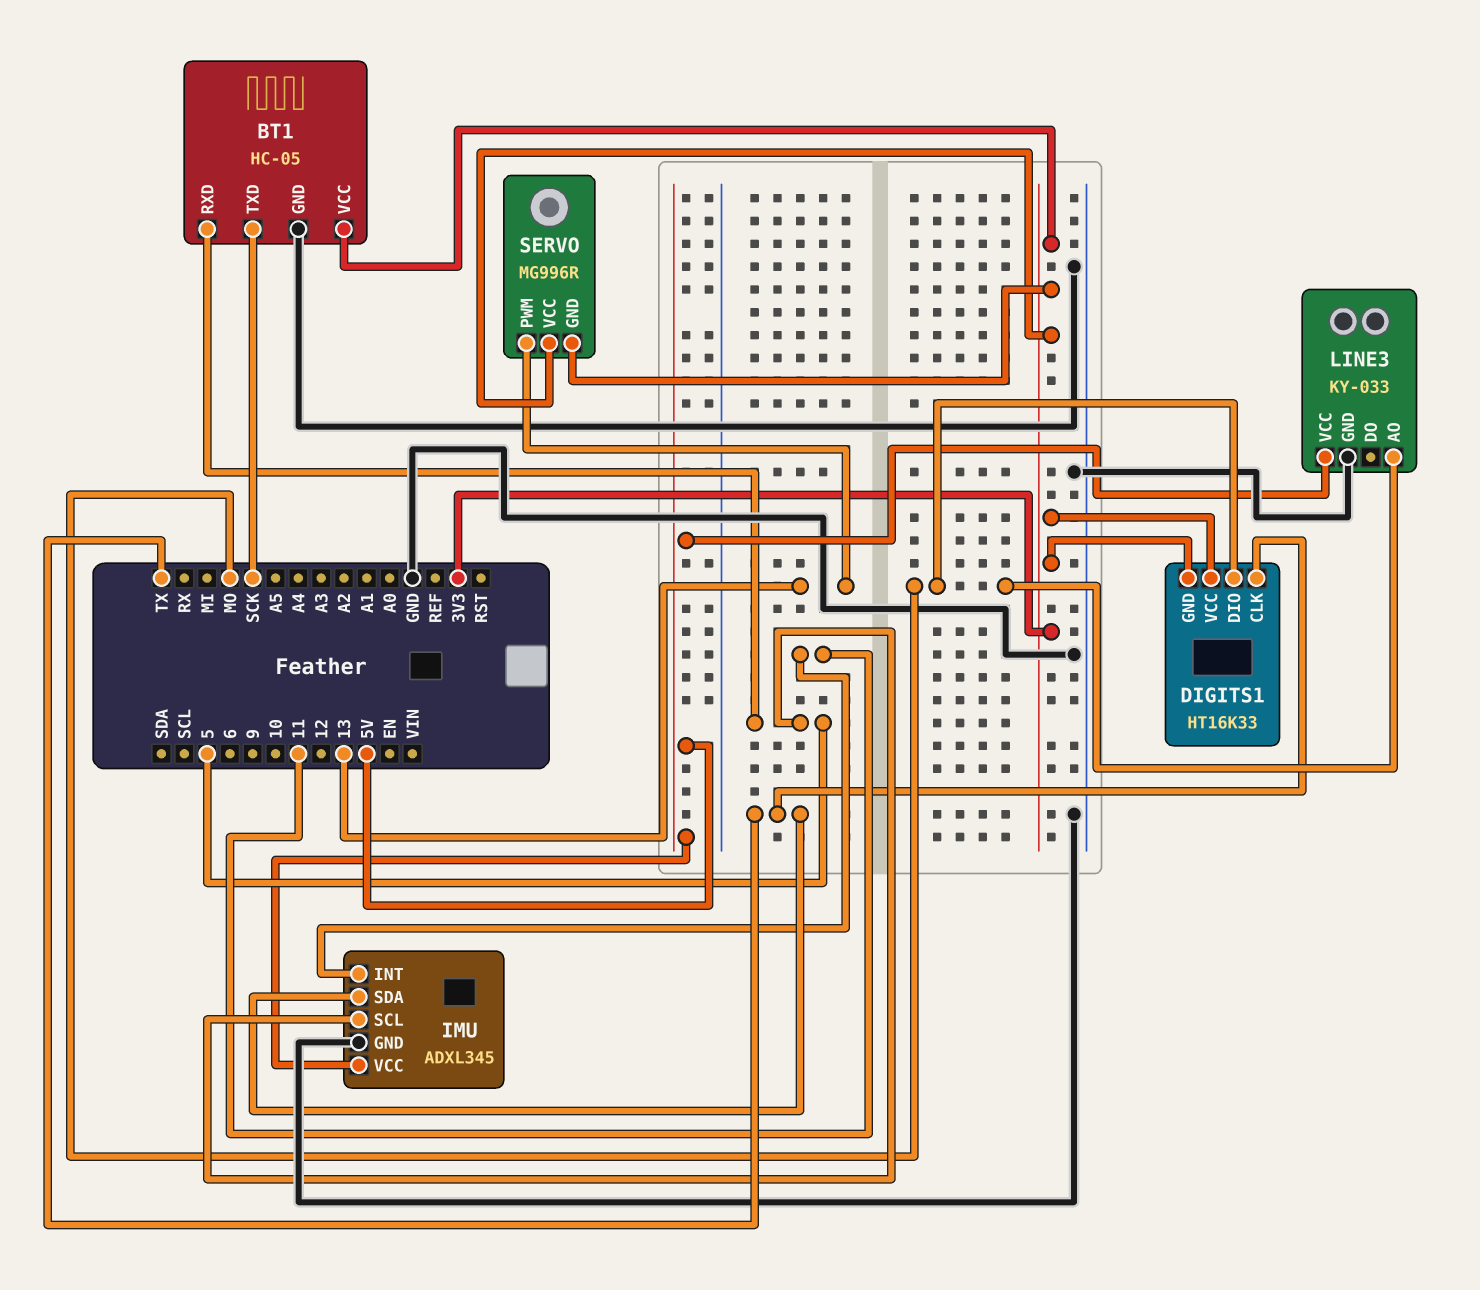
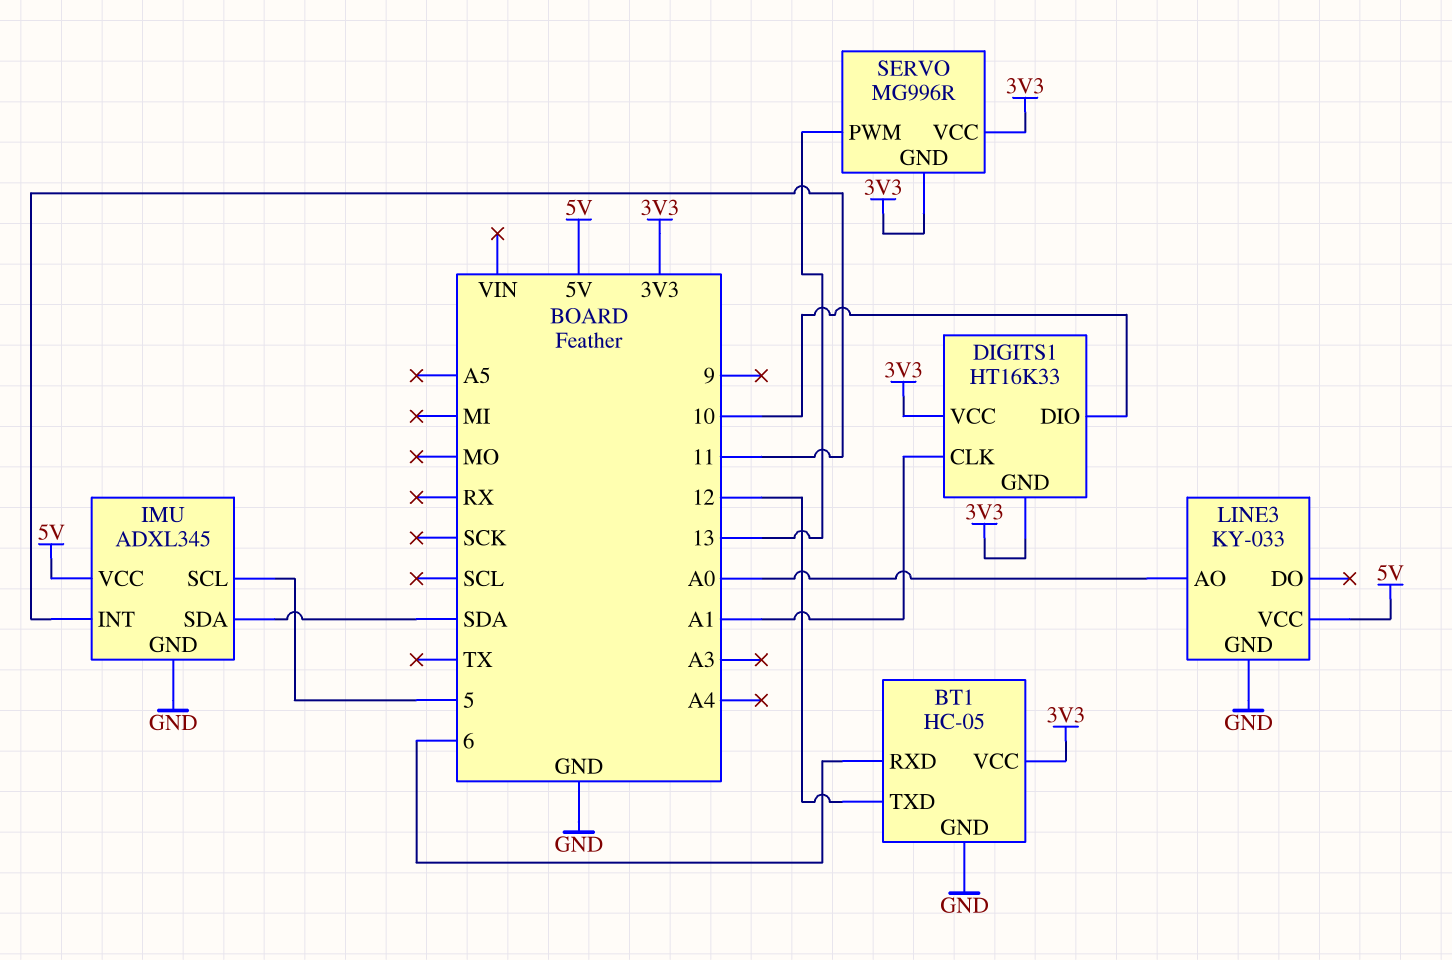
BT1 pin RXD: 5 -> 6
BT1 pin TXD: SCK -> 12
DIGITS1 pin CLK: TX -> A1
DIGITS1 pin DIO: MO -> 10
IMU pin SDA: TX -> SDA
LINE3 pin AO: MO -> A0

